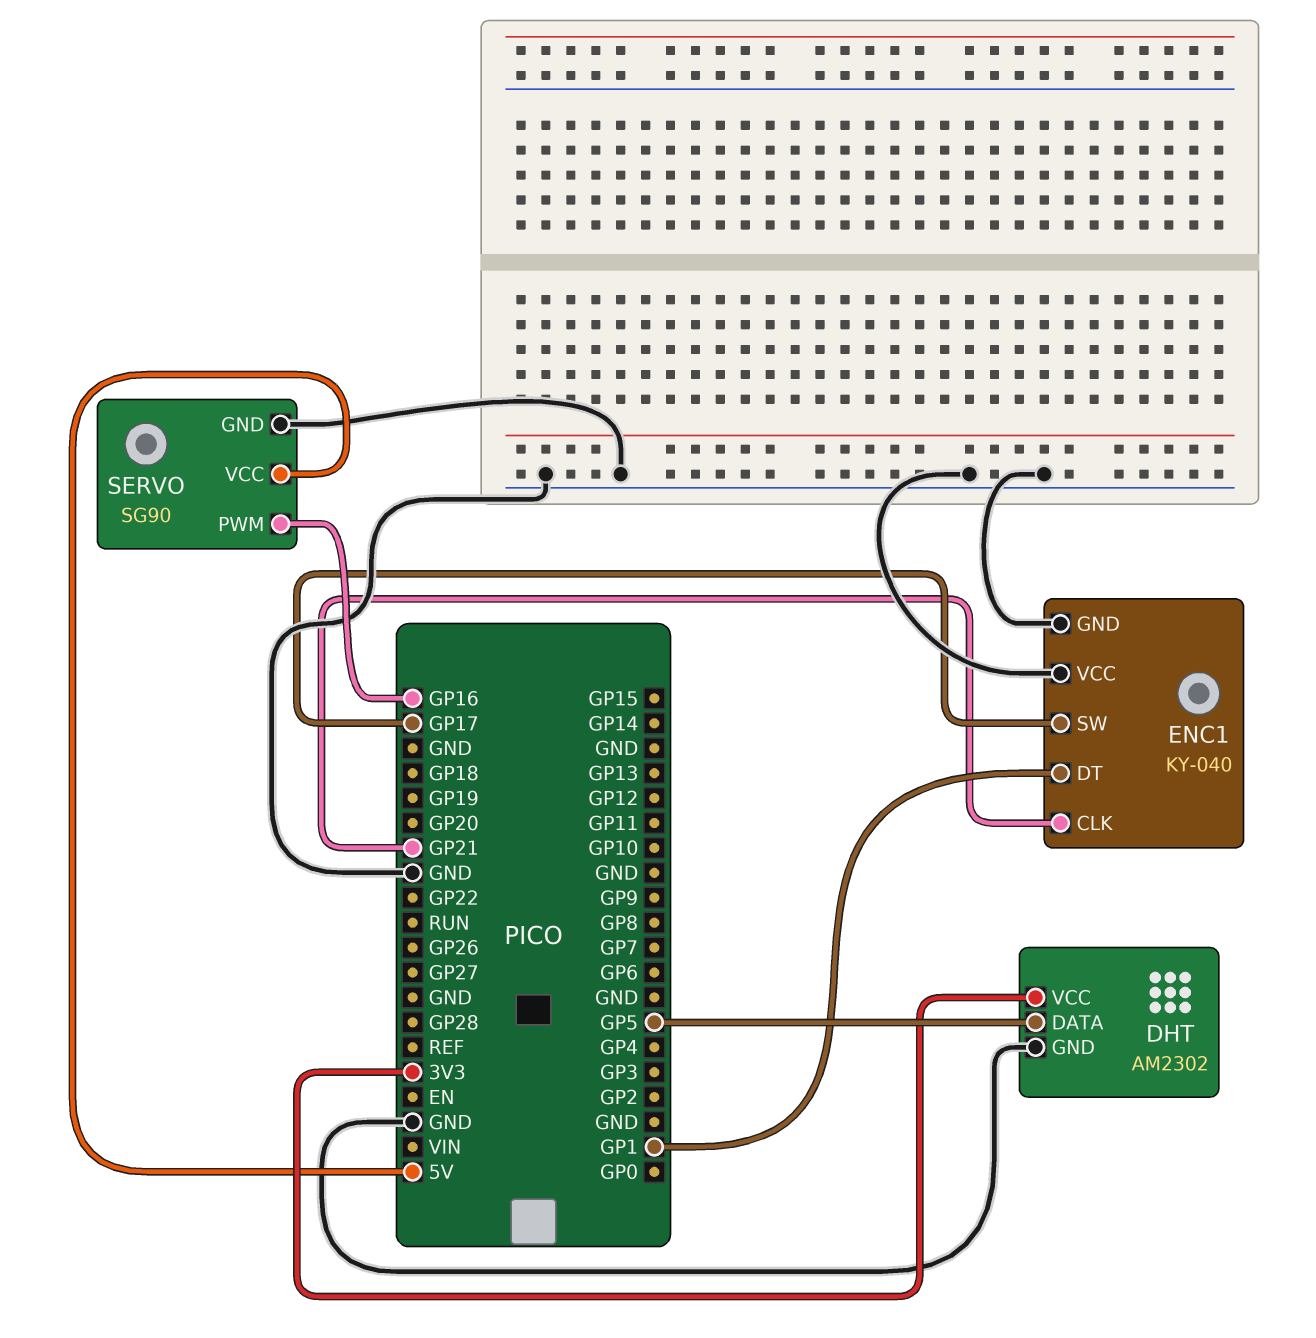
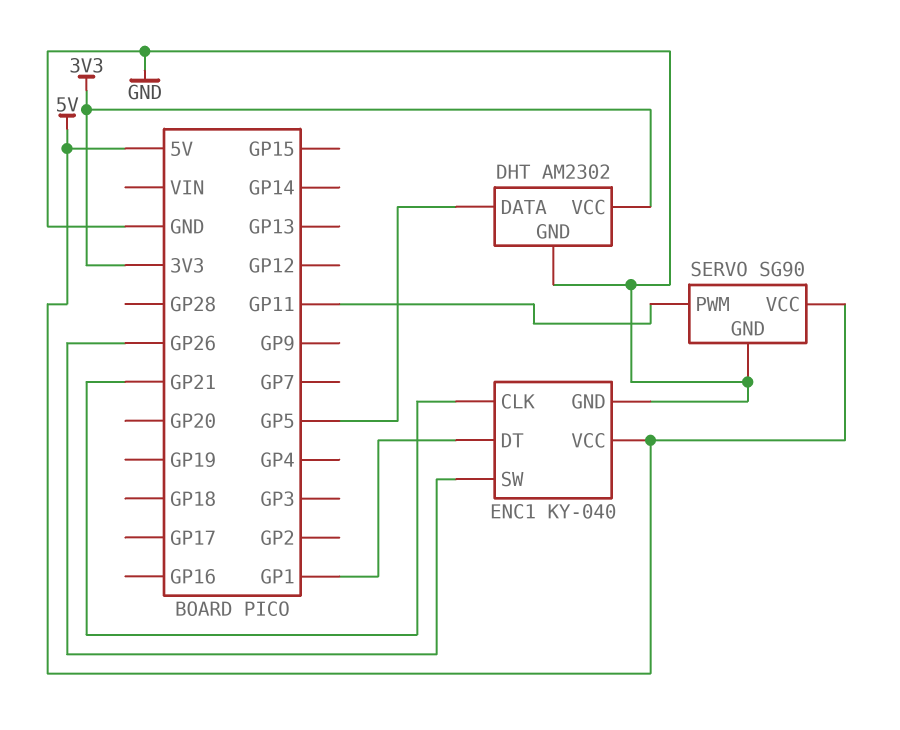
ENC1 pin SW: GP17 -> GP26
ENC1 pin VCC: GND -> 5V
SERVO pin PWM: GP16 -> GP11

